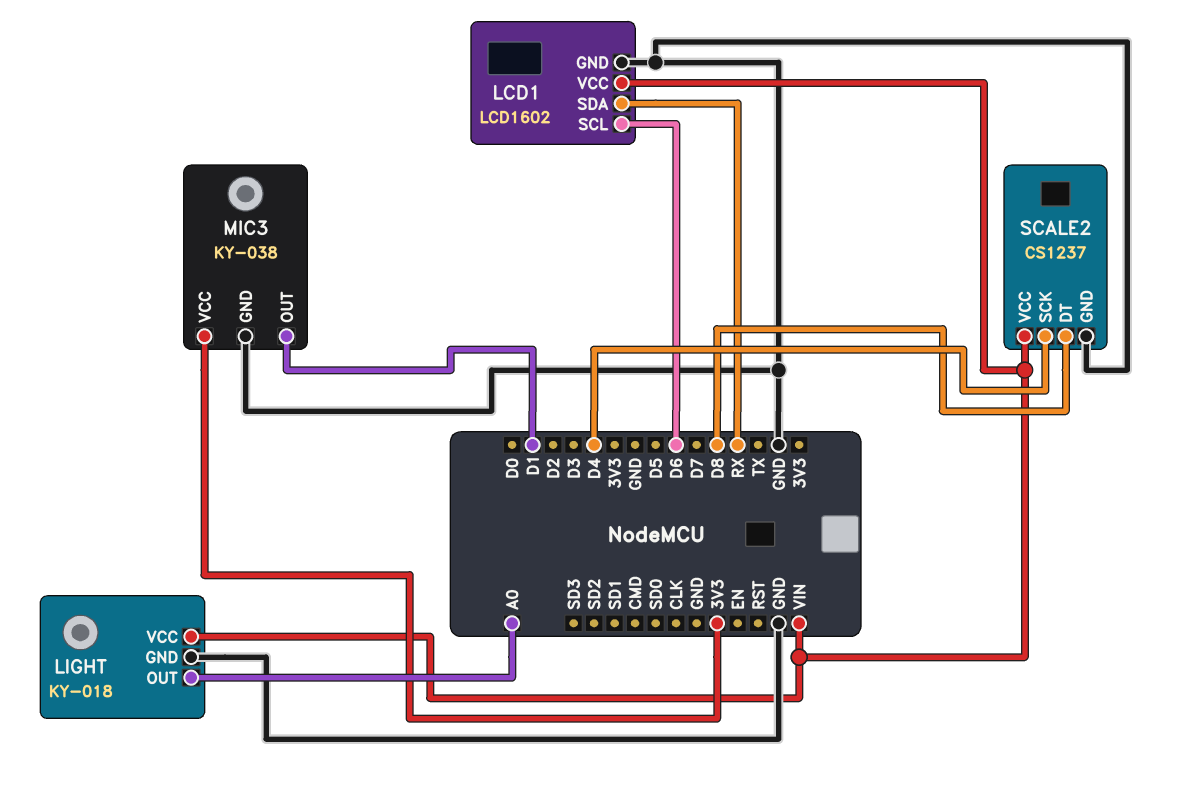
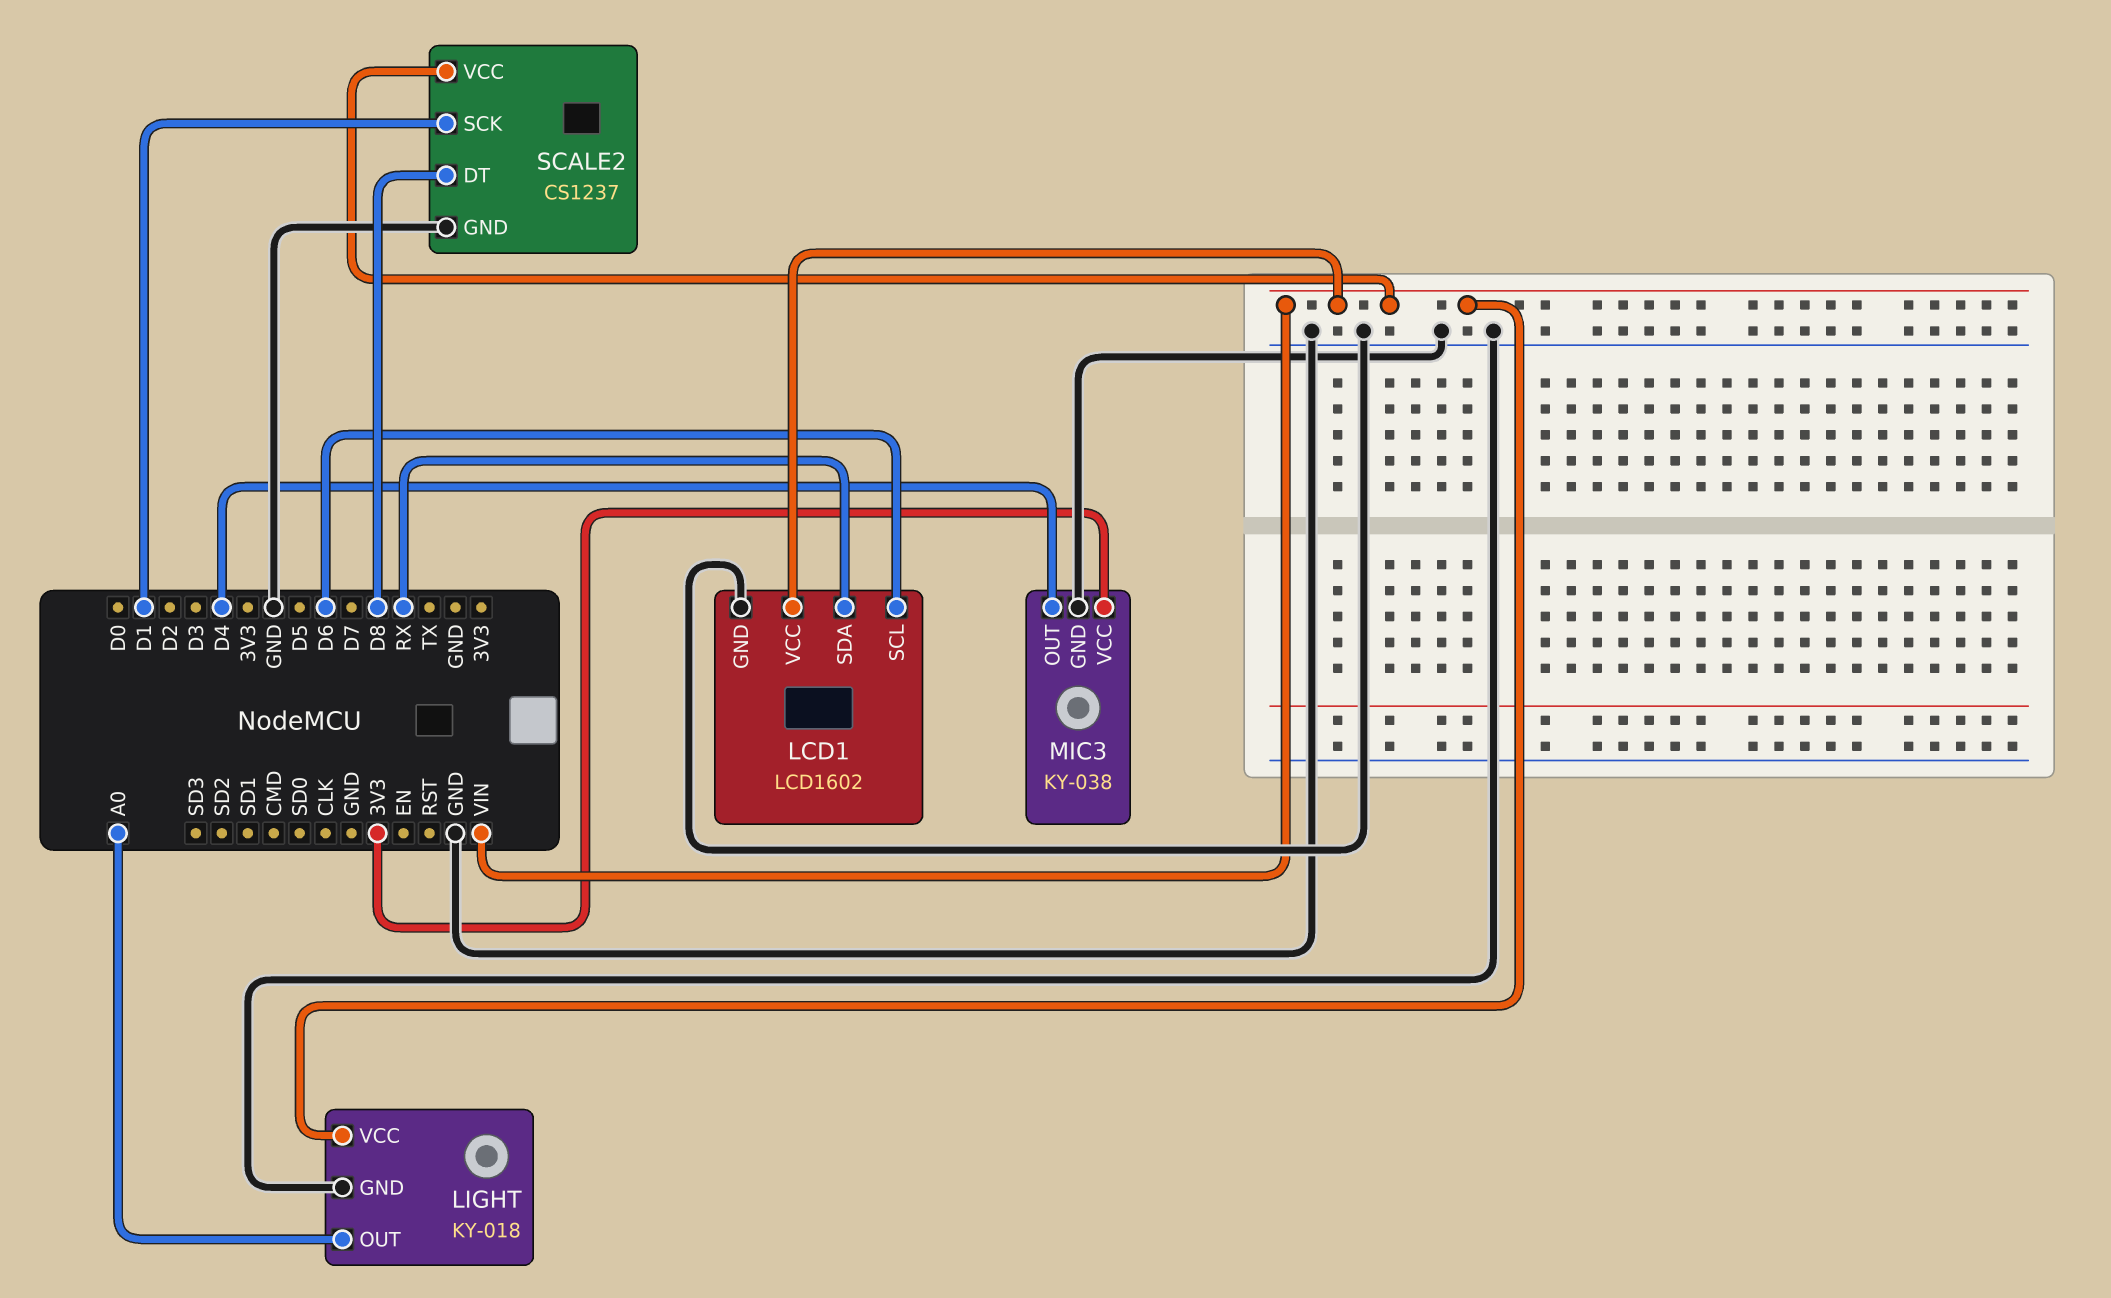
MIC3 pin OUT: D1 -> D4
SCALE2 pin SCK: D4 -> D1

